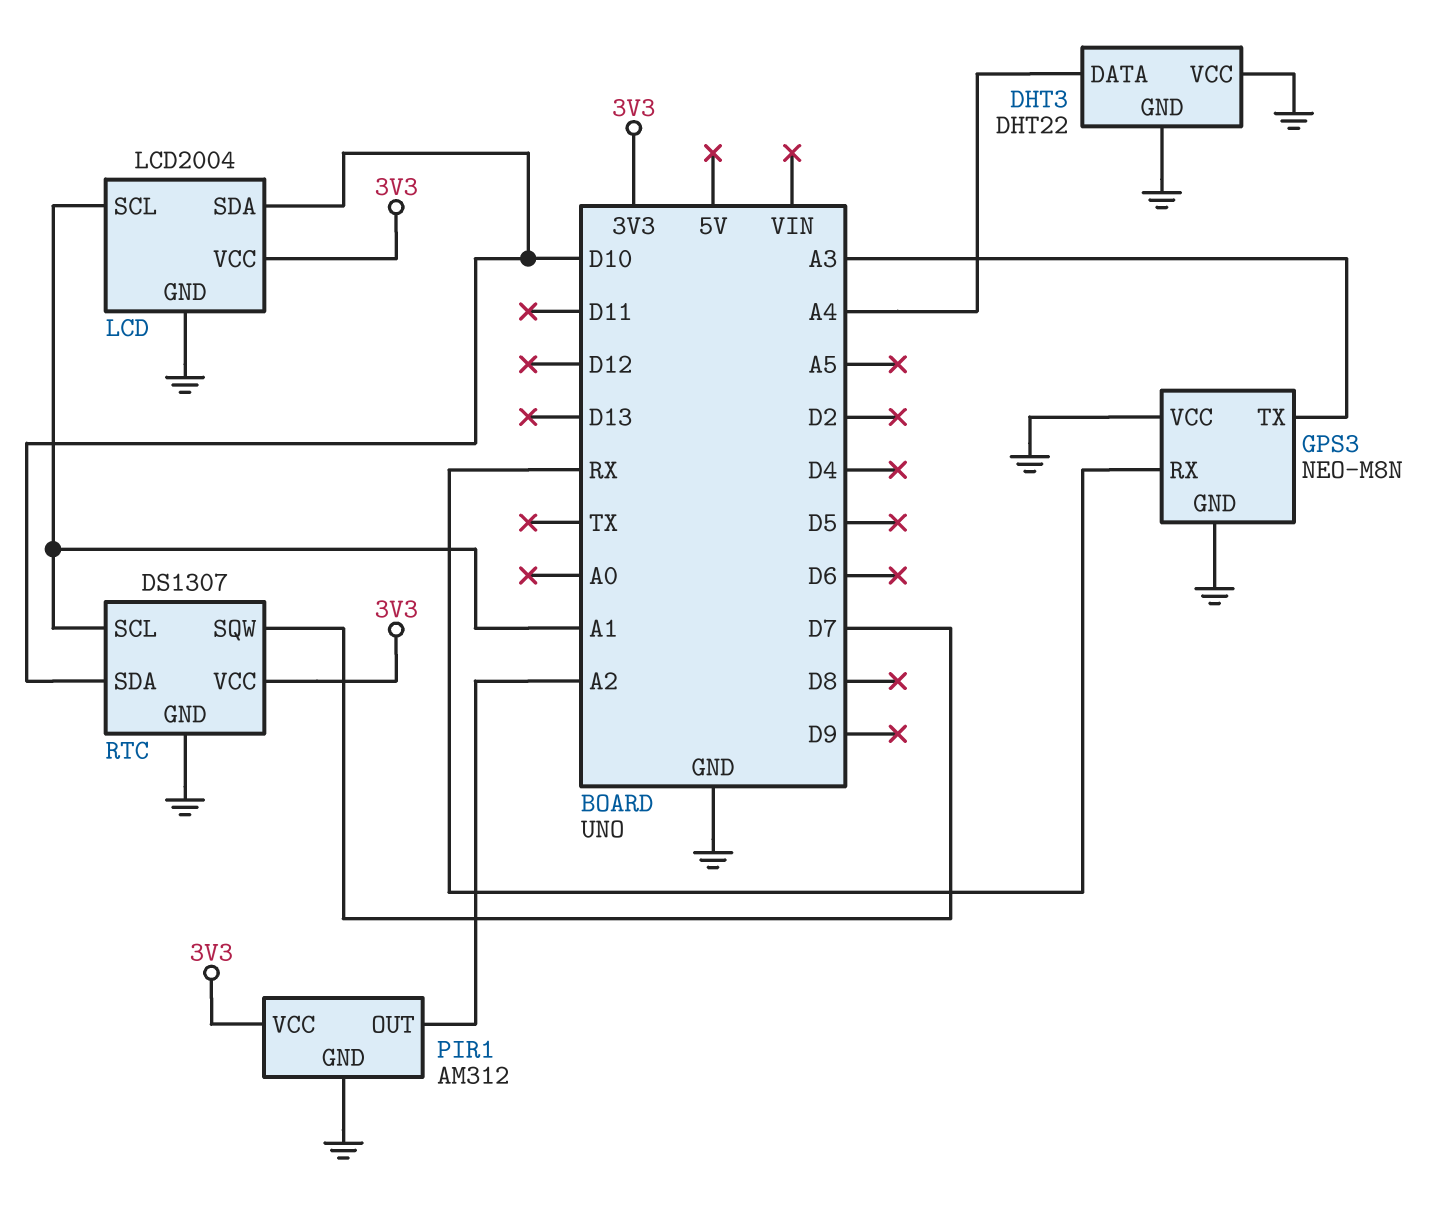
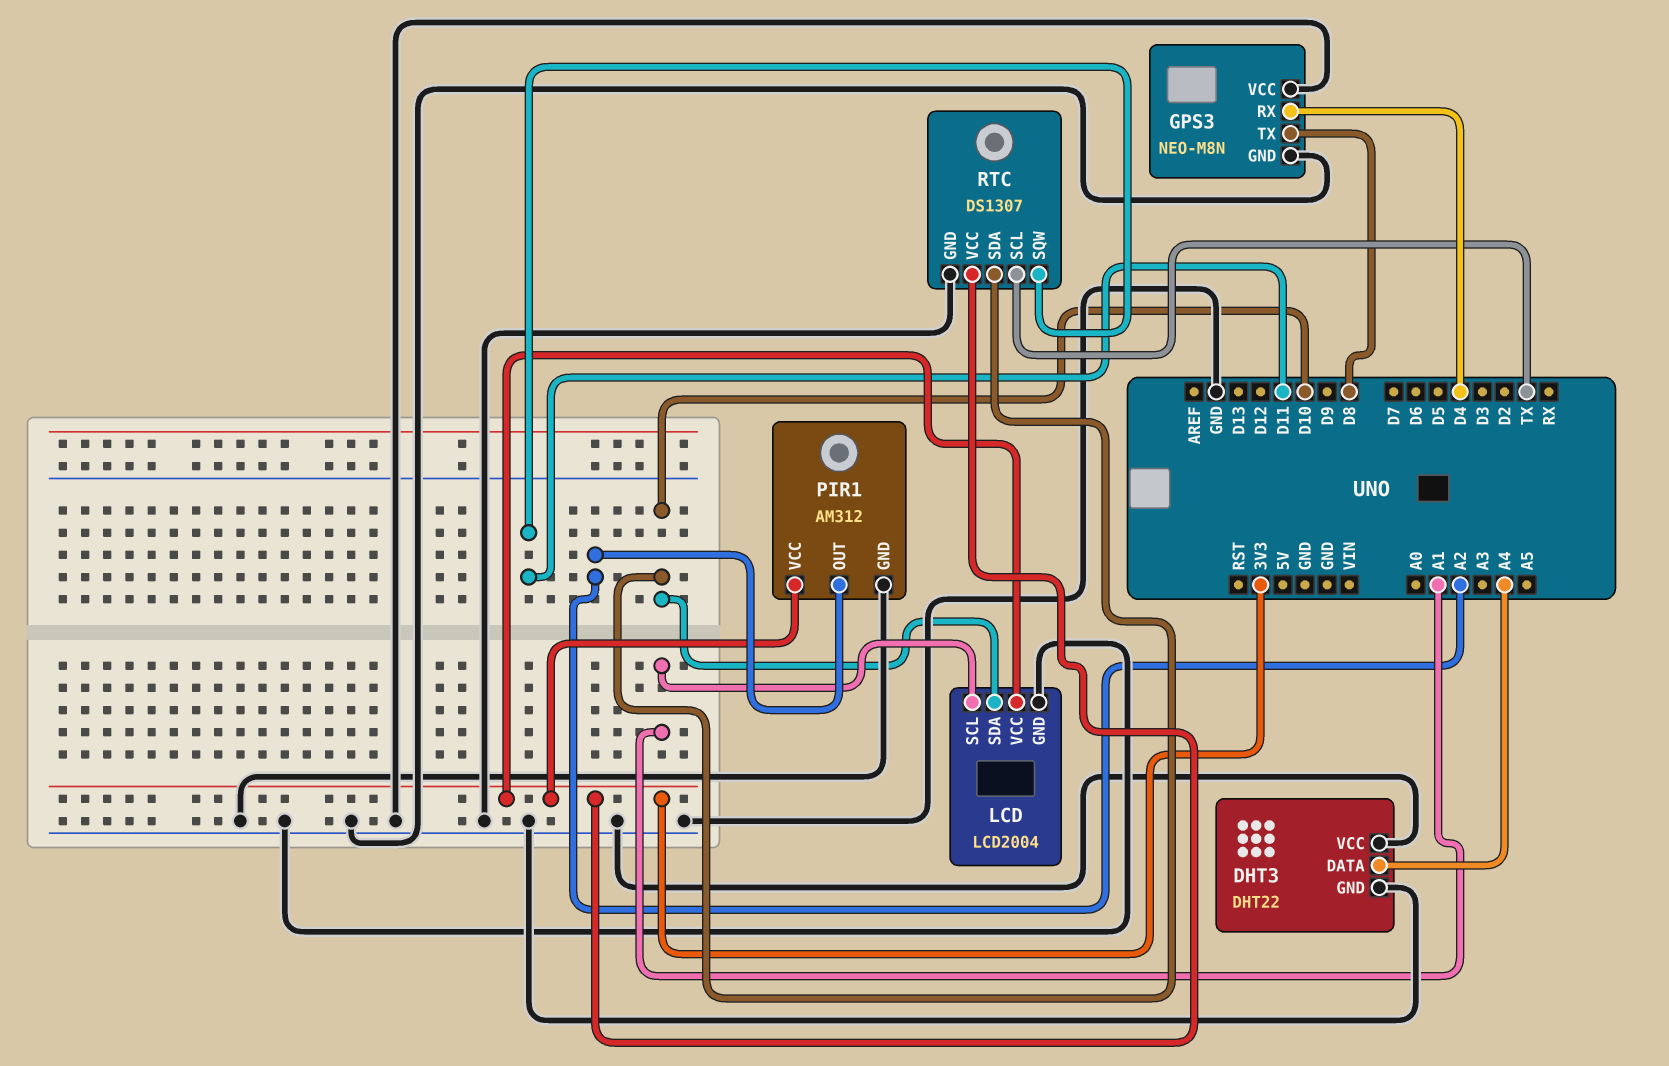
GPS3 pin RX: RX -> D4
GPS3 pin TX: A3 -> D8
RTC pin SCL: A1 -> TX
RTC pin SQW: D7 -> D11

